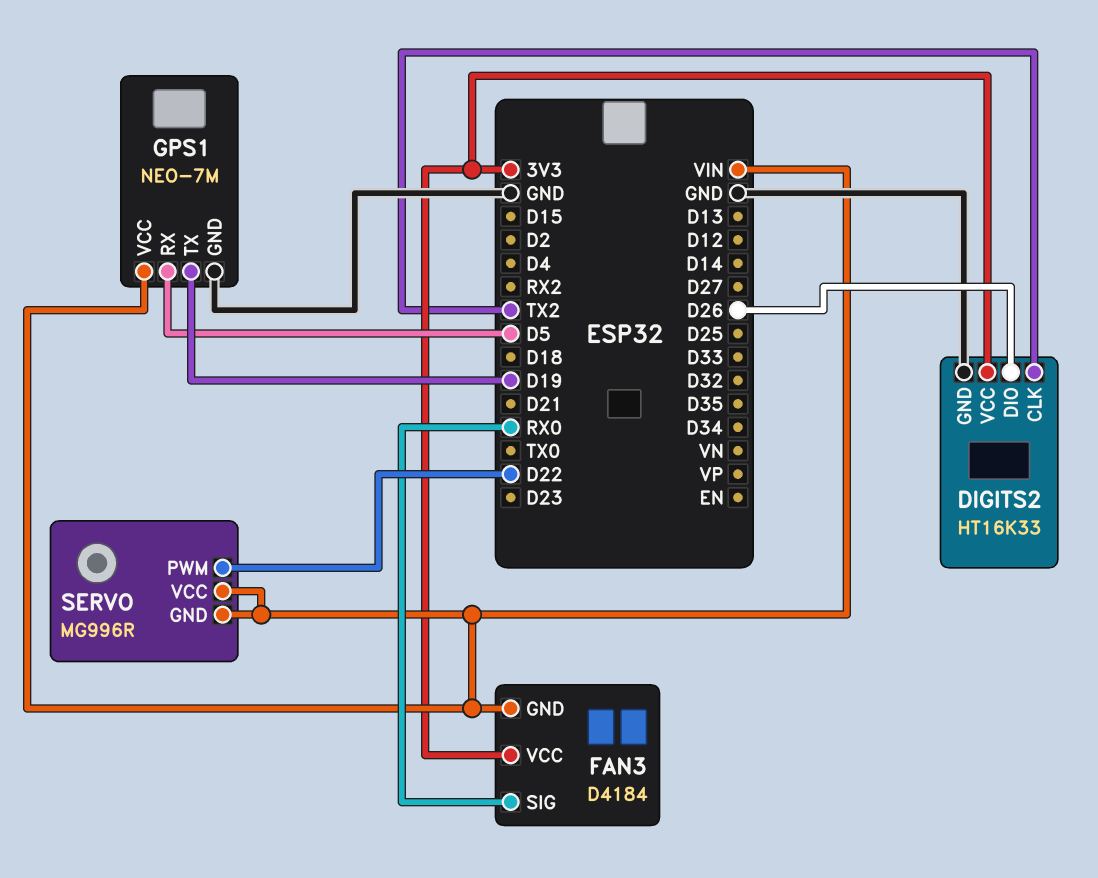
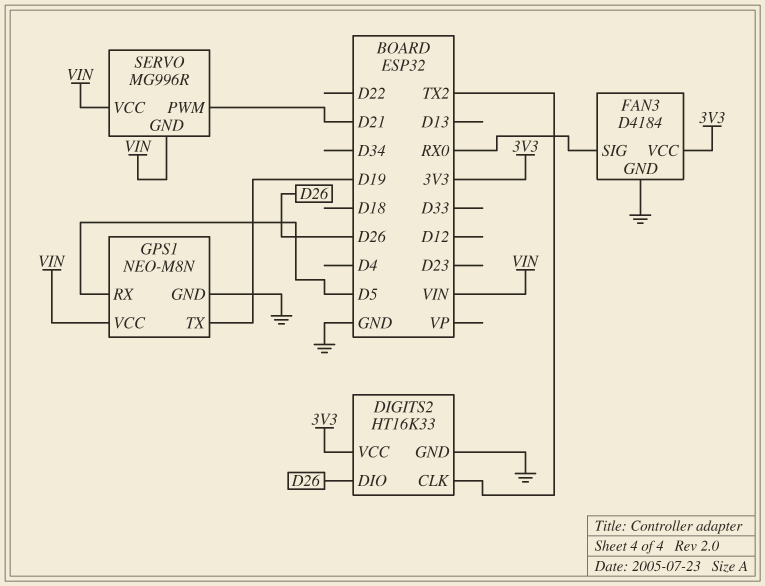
FAN3 pin GND: VIN -> GND
GPS1: NEO-7M -> NEO-M8N
SERVO pin PWM: D22 -> D21

